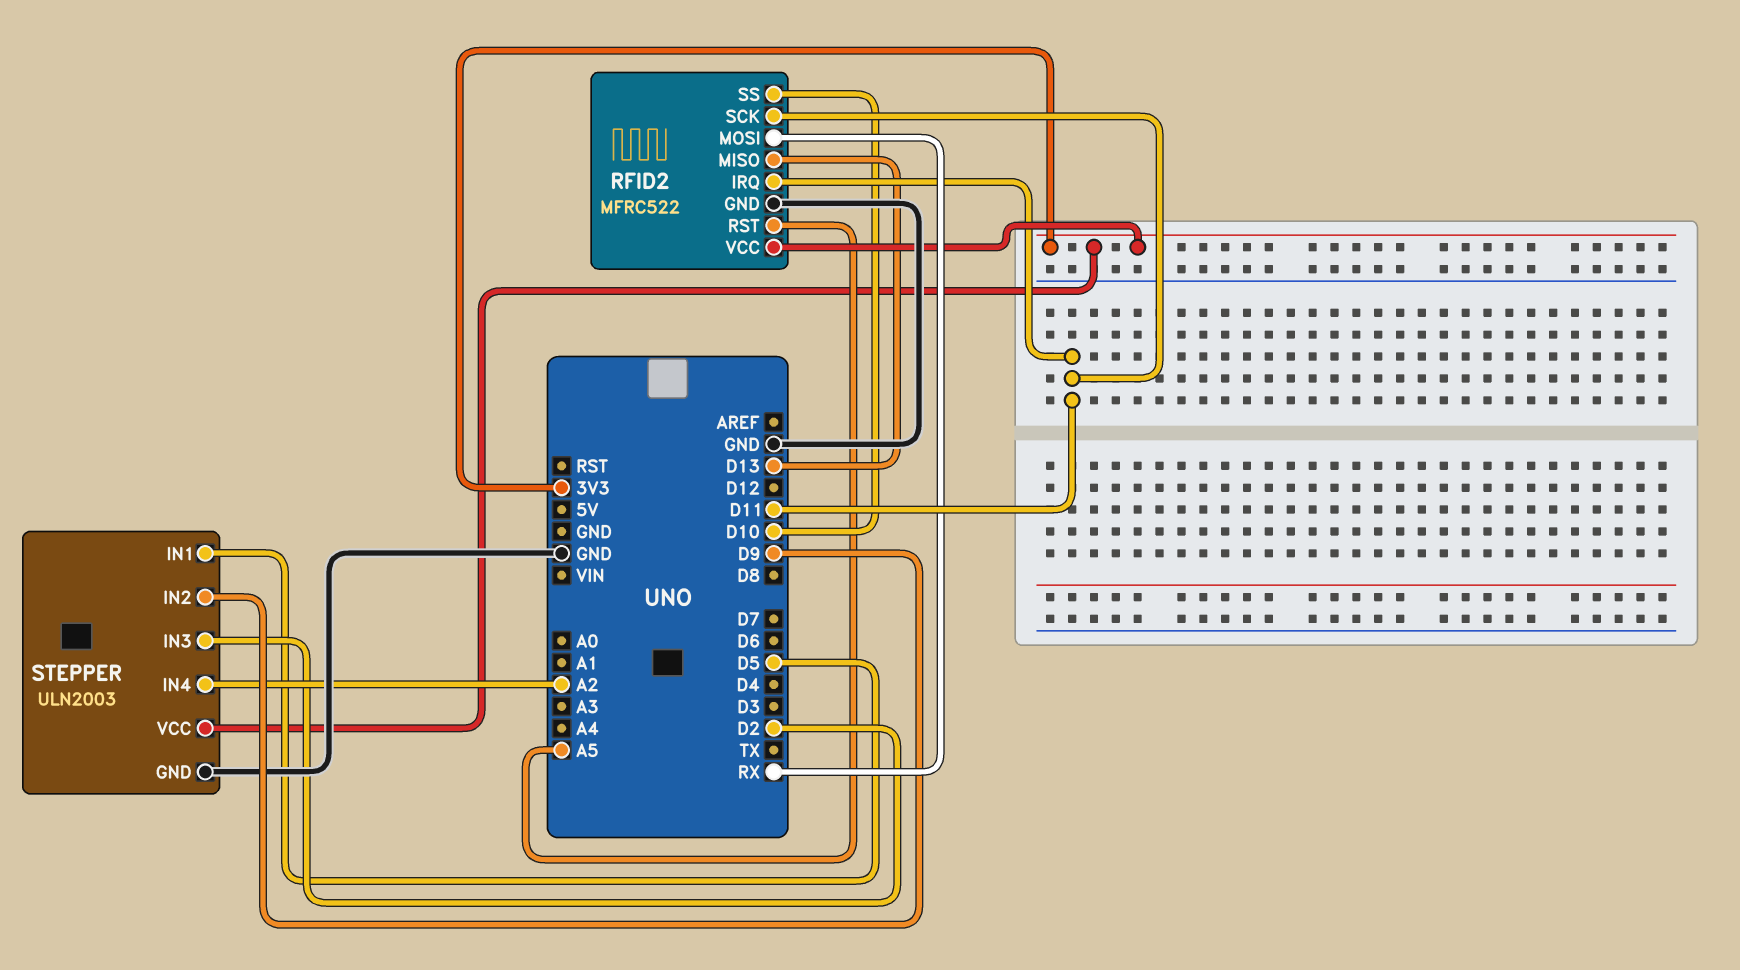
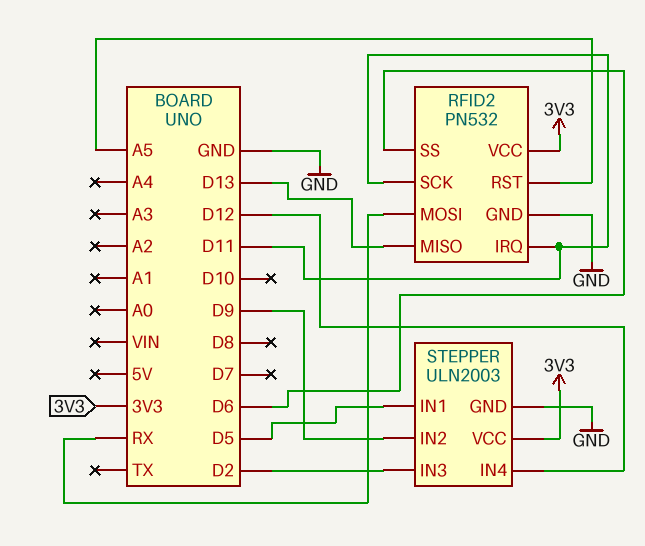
RFID2: MFRC522 -> PN532
RFID2 pin SS: D10 -> D6
STEPPER pin IN4: A2 -> D12

